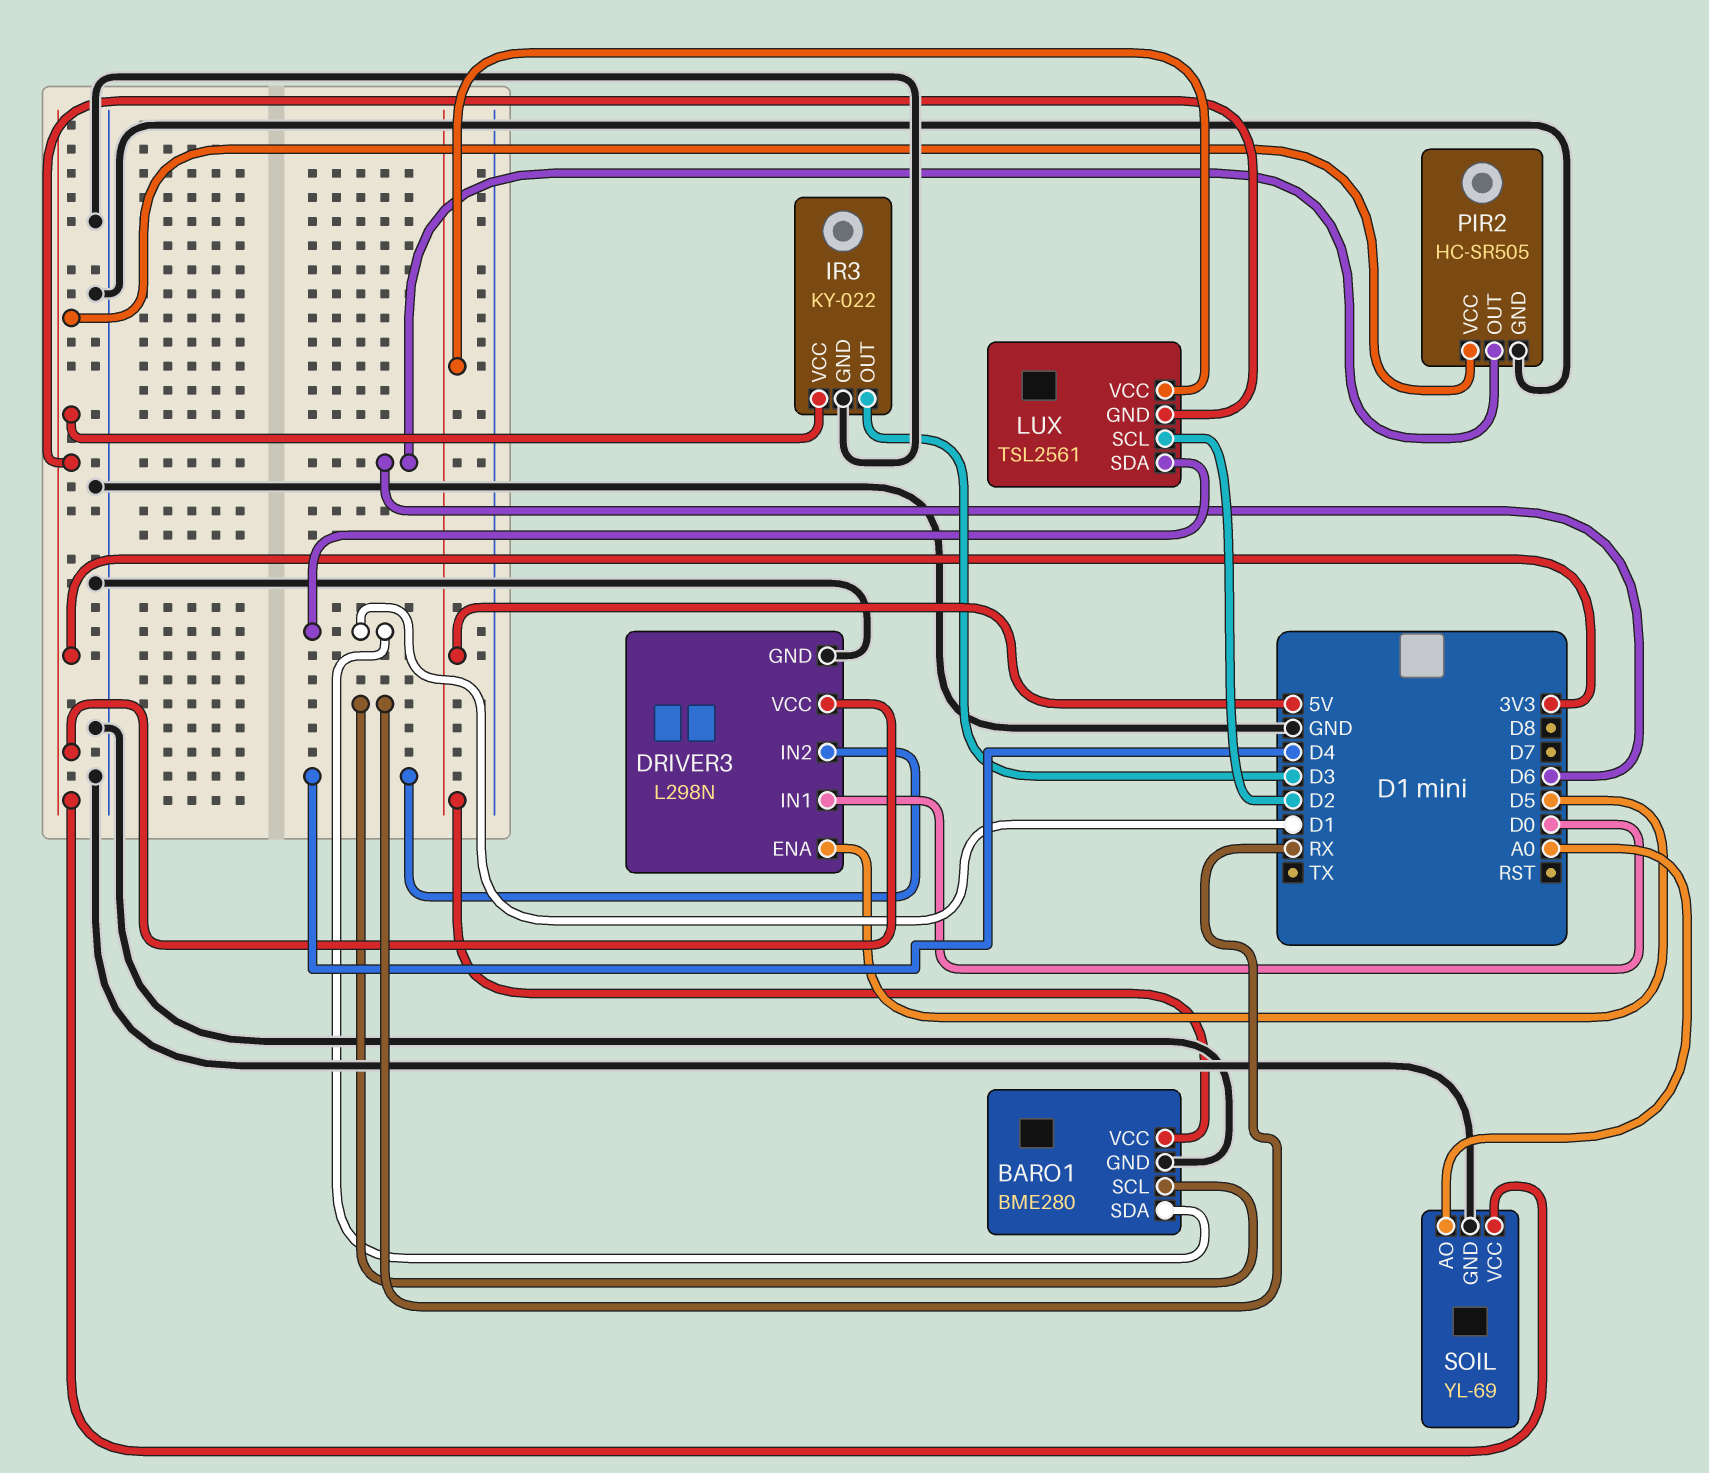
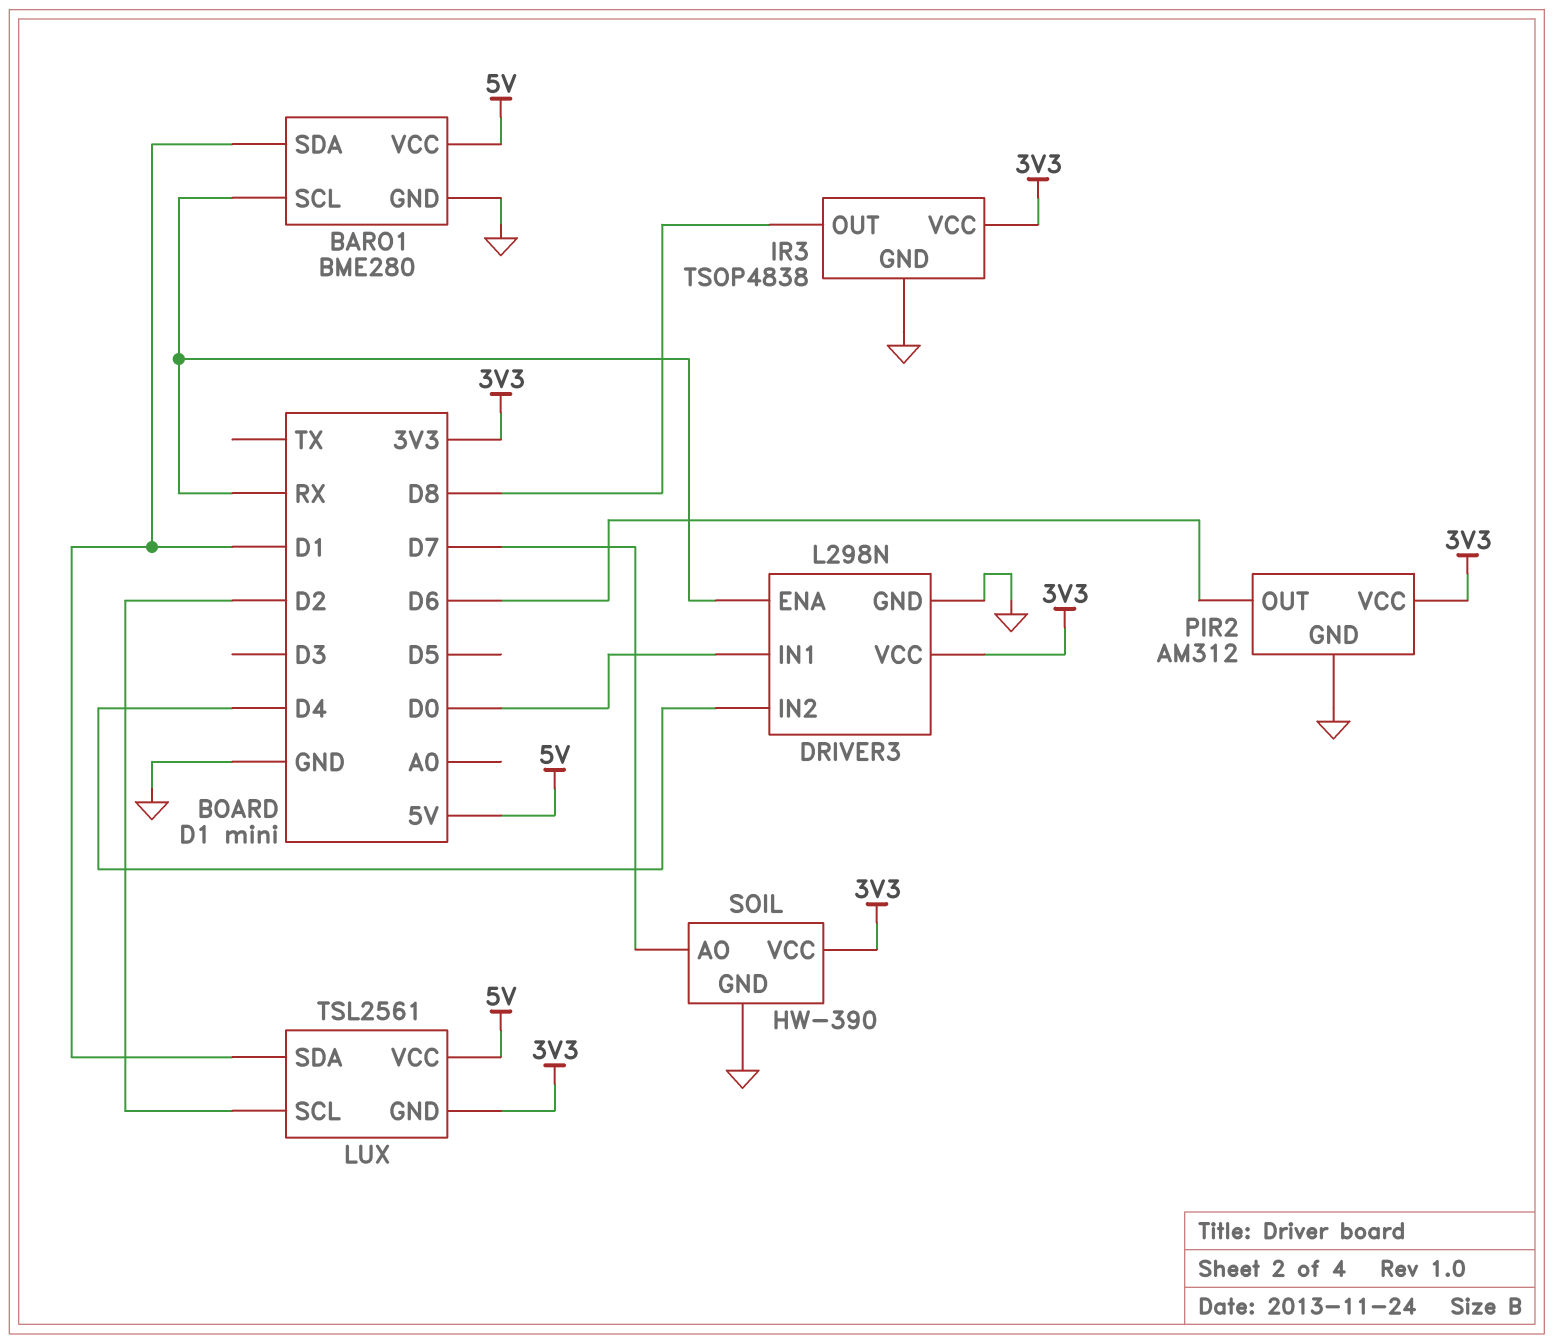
DRIVER3 pin ENA: D5 -> RX
IR3: KY-022 -> TSOP4838
IR3 pin OUT: D3 -> D8
PIR2: HC-SR505 -> AM312
SOIL: YL-69 -> HW-390
SOIL pin AO: A0 -> D7

